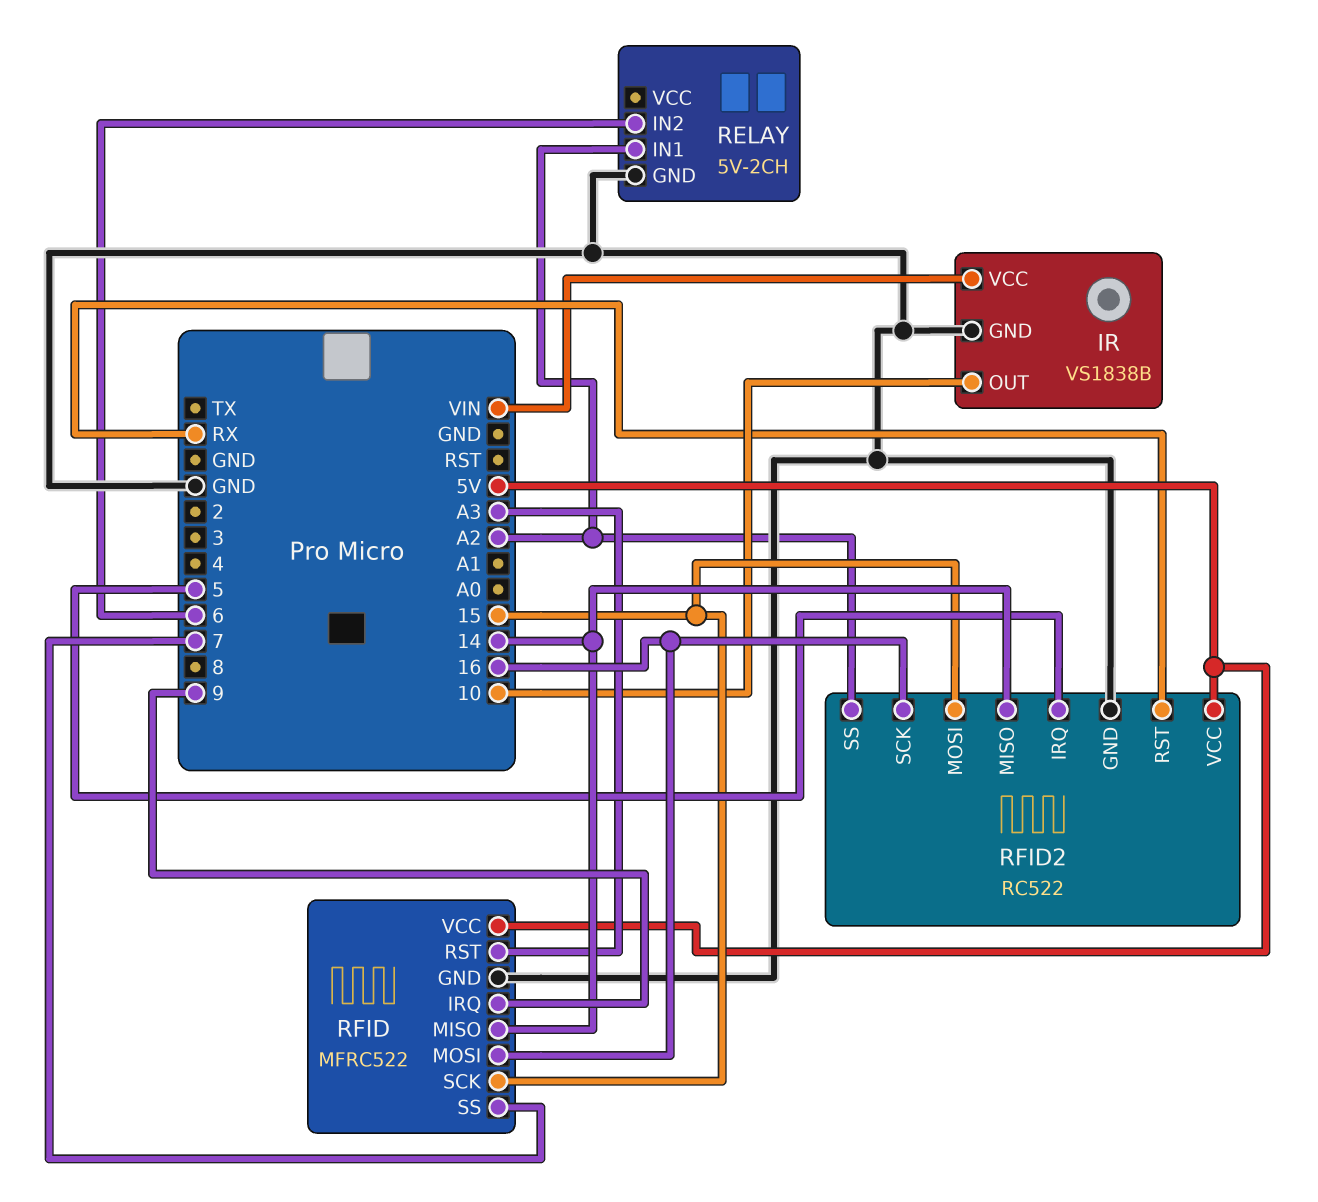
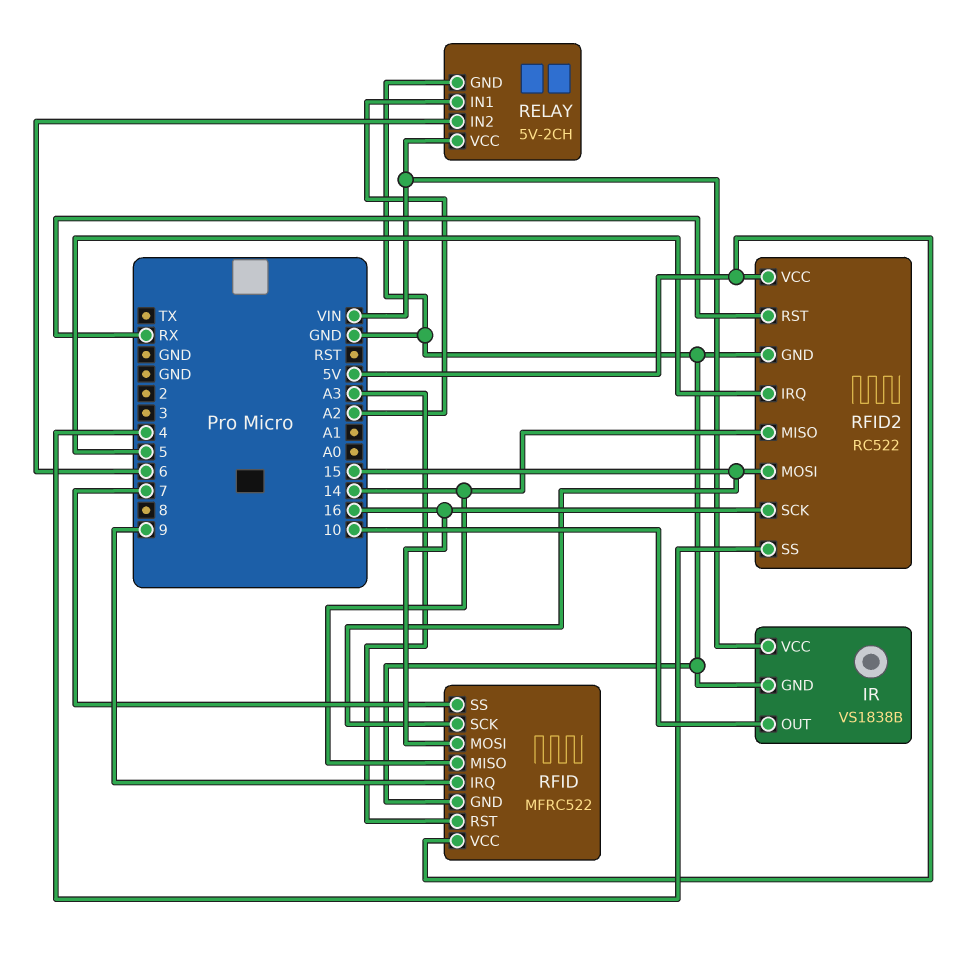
RELAY pin VCC: none -> VIN
RFID2 pin SS: A2 -> 4

